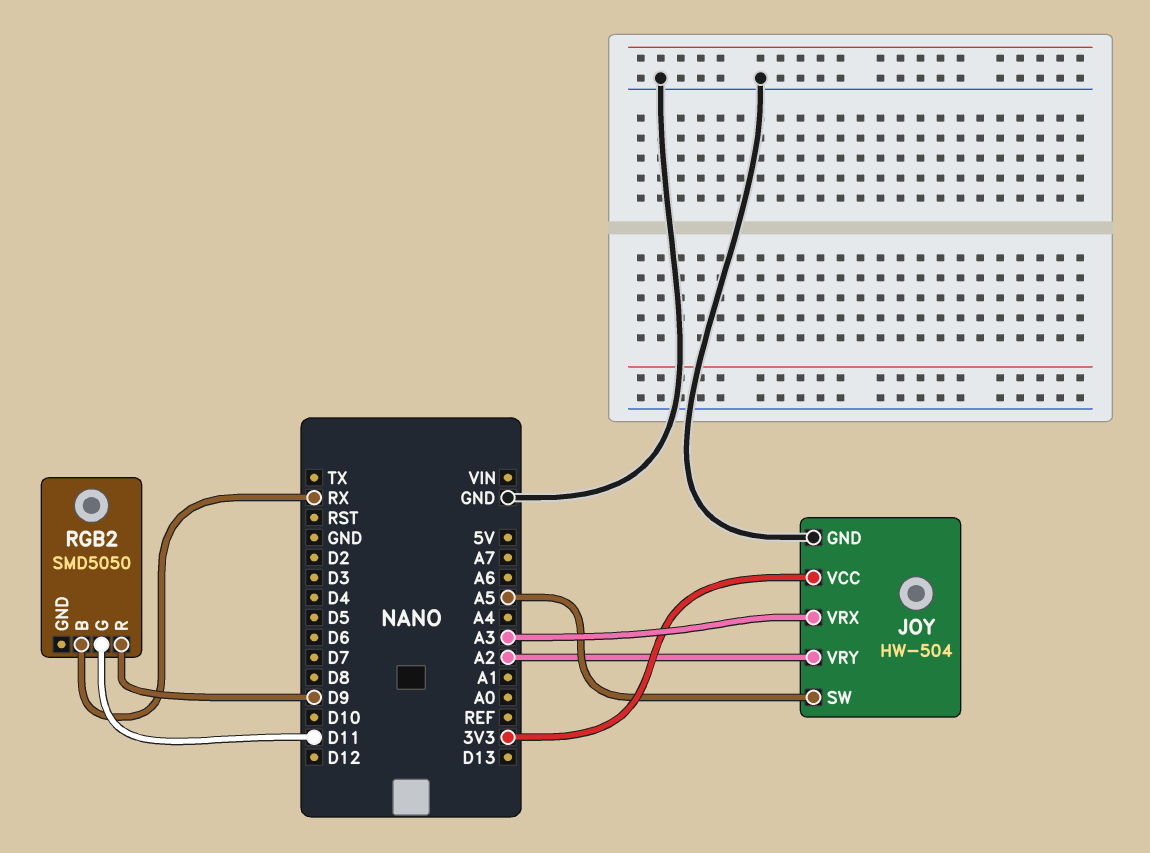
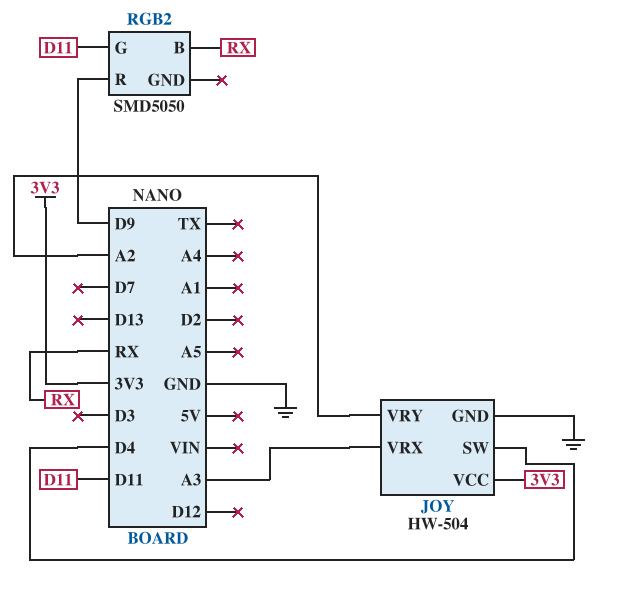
JOY pin SW: A5 -> D4

